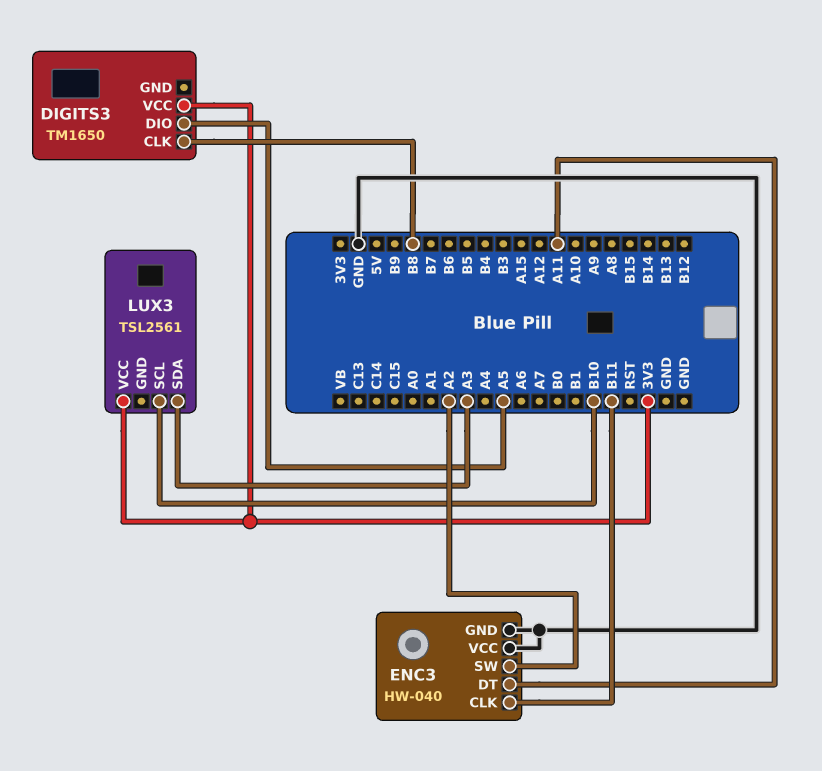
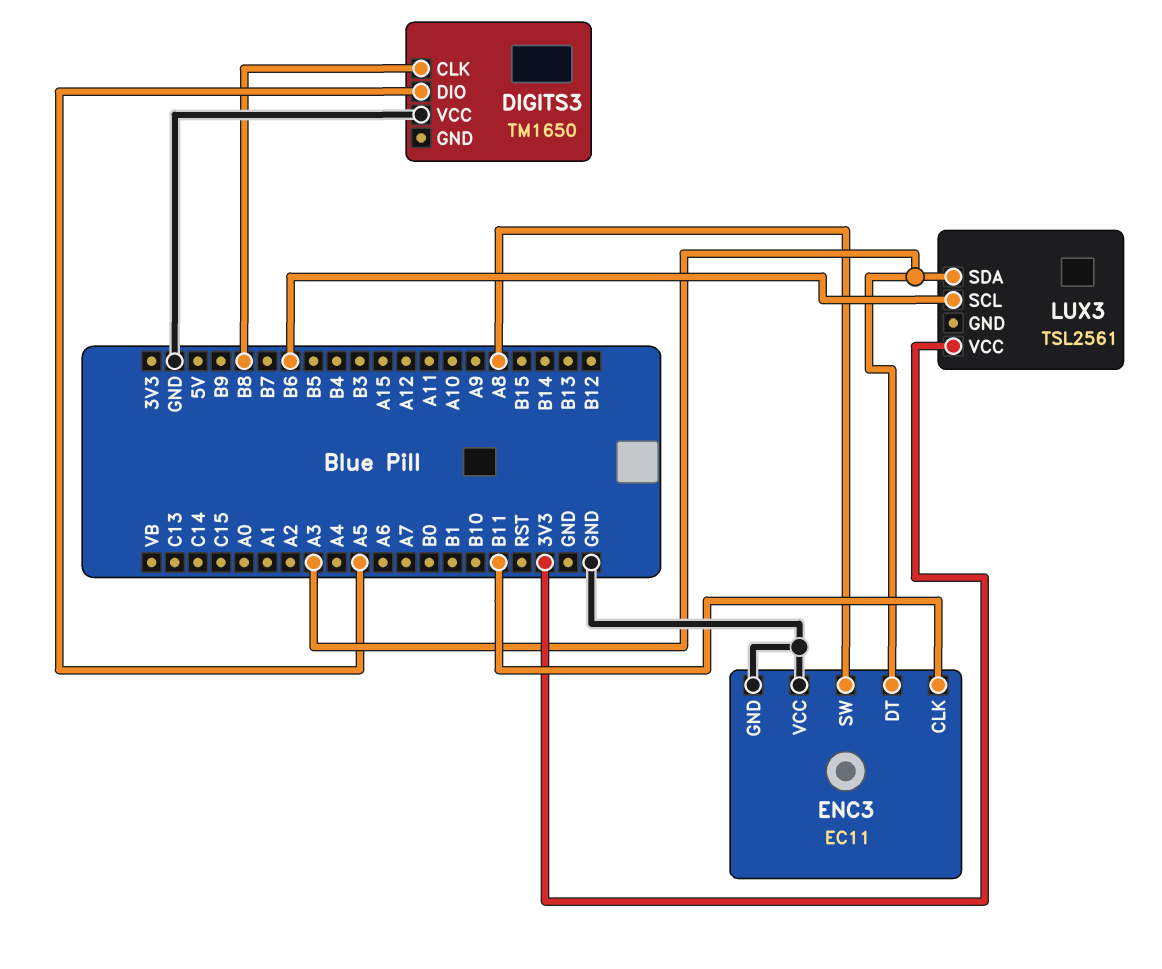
DIGITS3 pin VCC: 3V3 -> GND
ENC3: HW-040 -> EC11
ENC3 pin DT: A11 -> A3
ENC3 pin SW: A2 -> A8
LUX3 pin SCL: B10 -> B6

